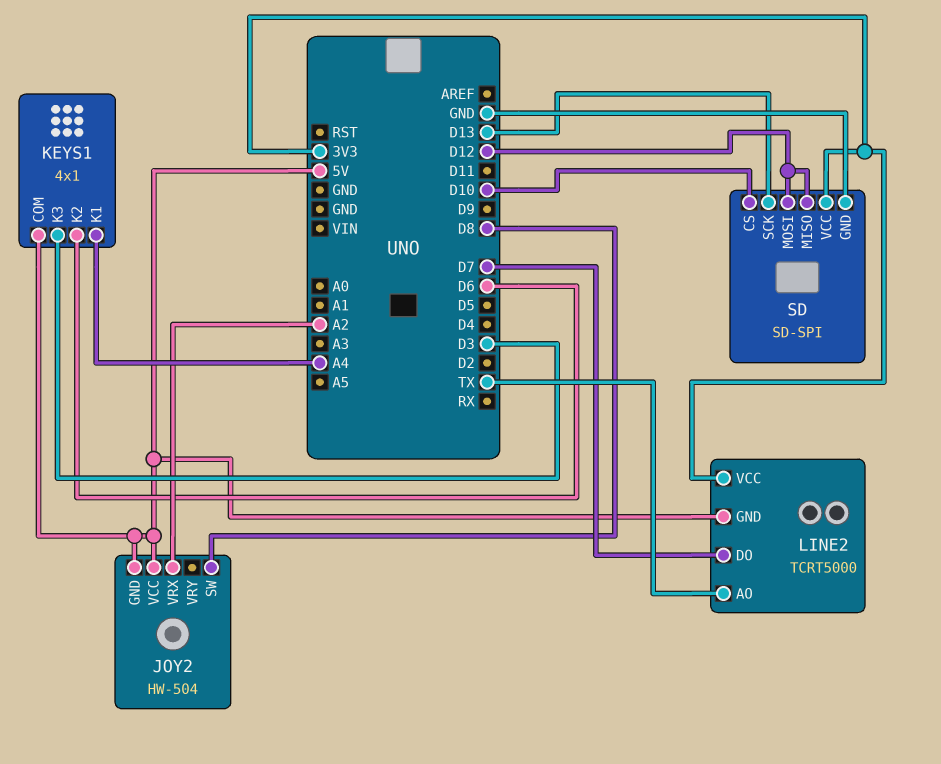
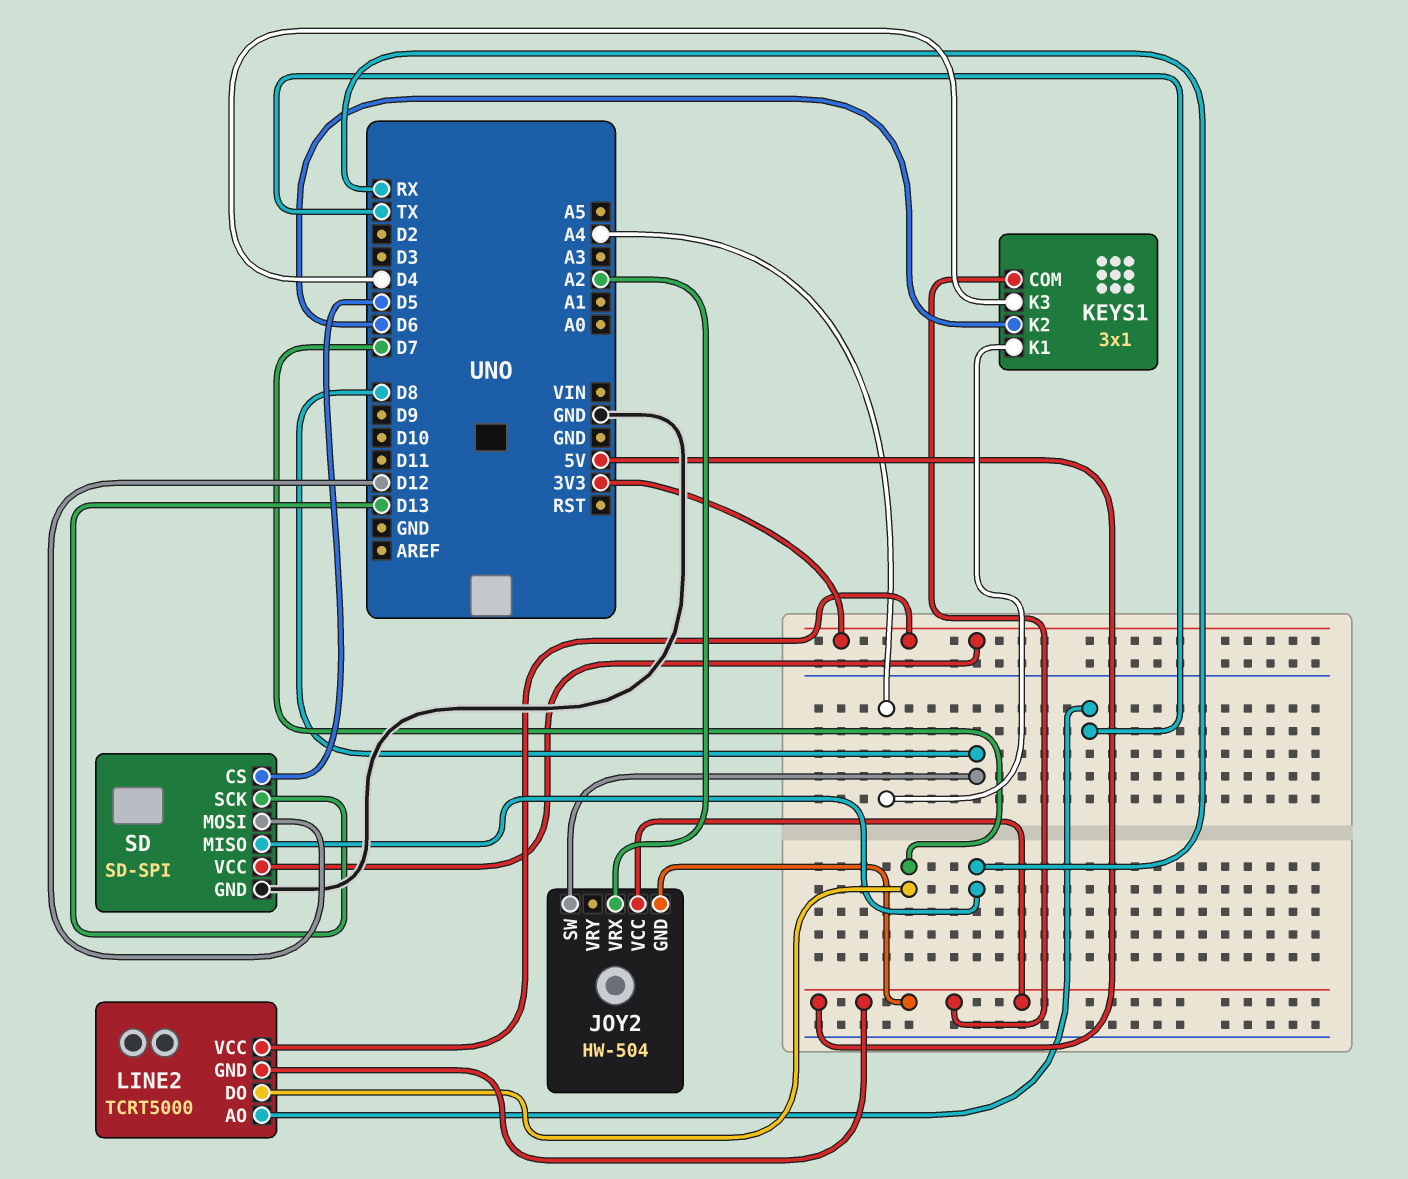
KEYS1: 4x1 -> 3x1
KEYS1 pin K3: D3 -> D4
SD pin CS: D10 -> D5
SD pin MISO: D12 -> RX

